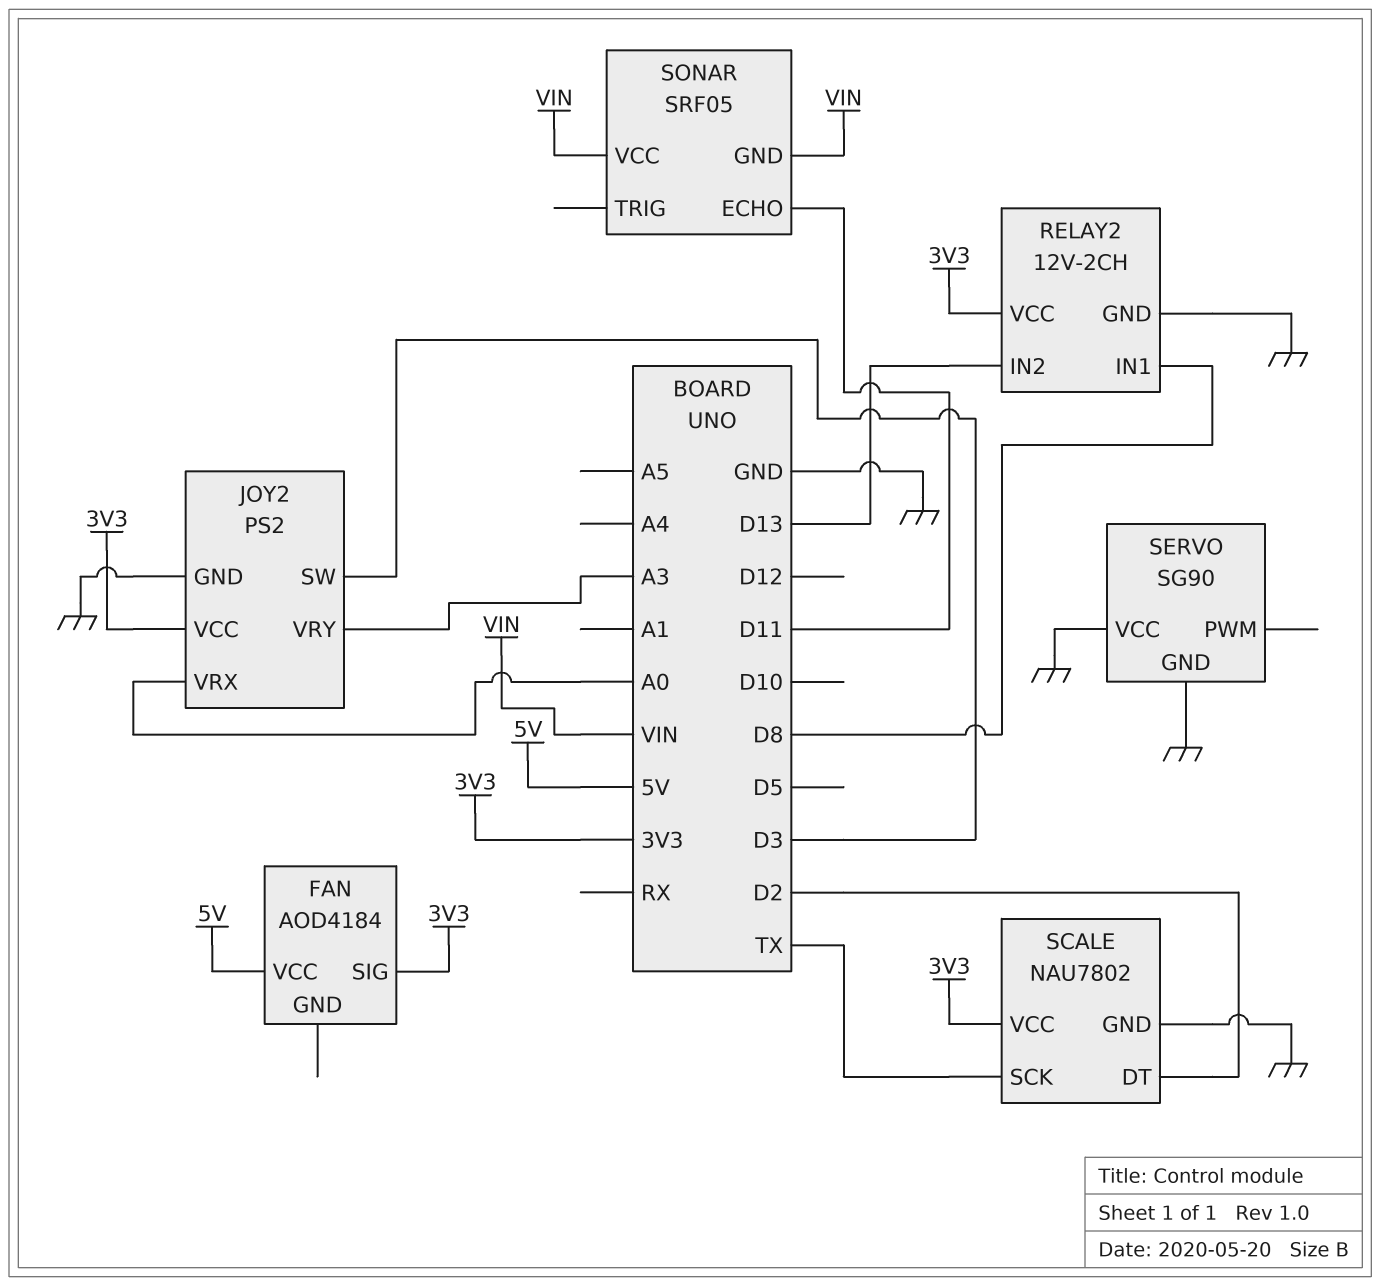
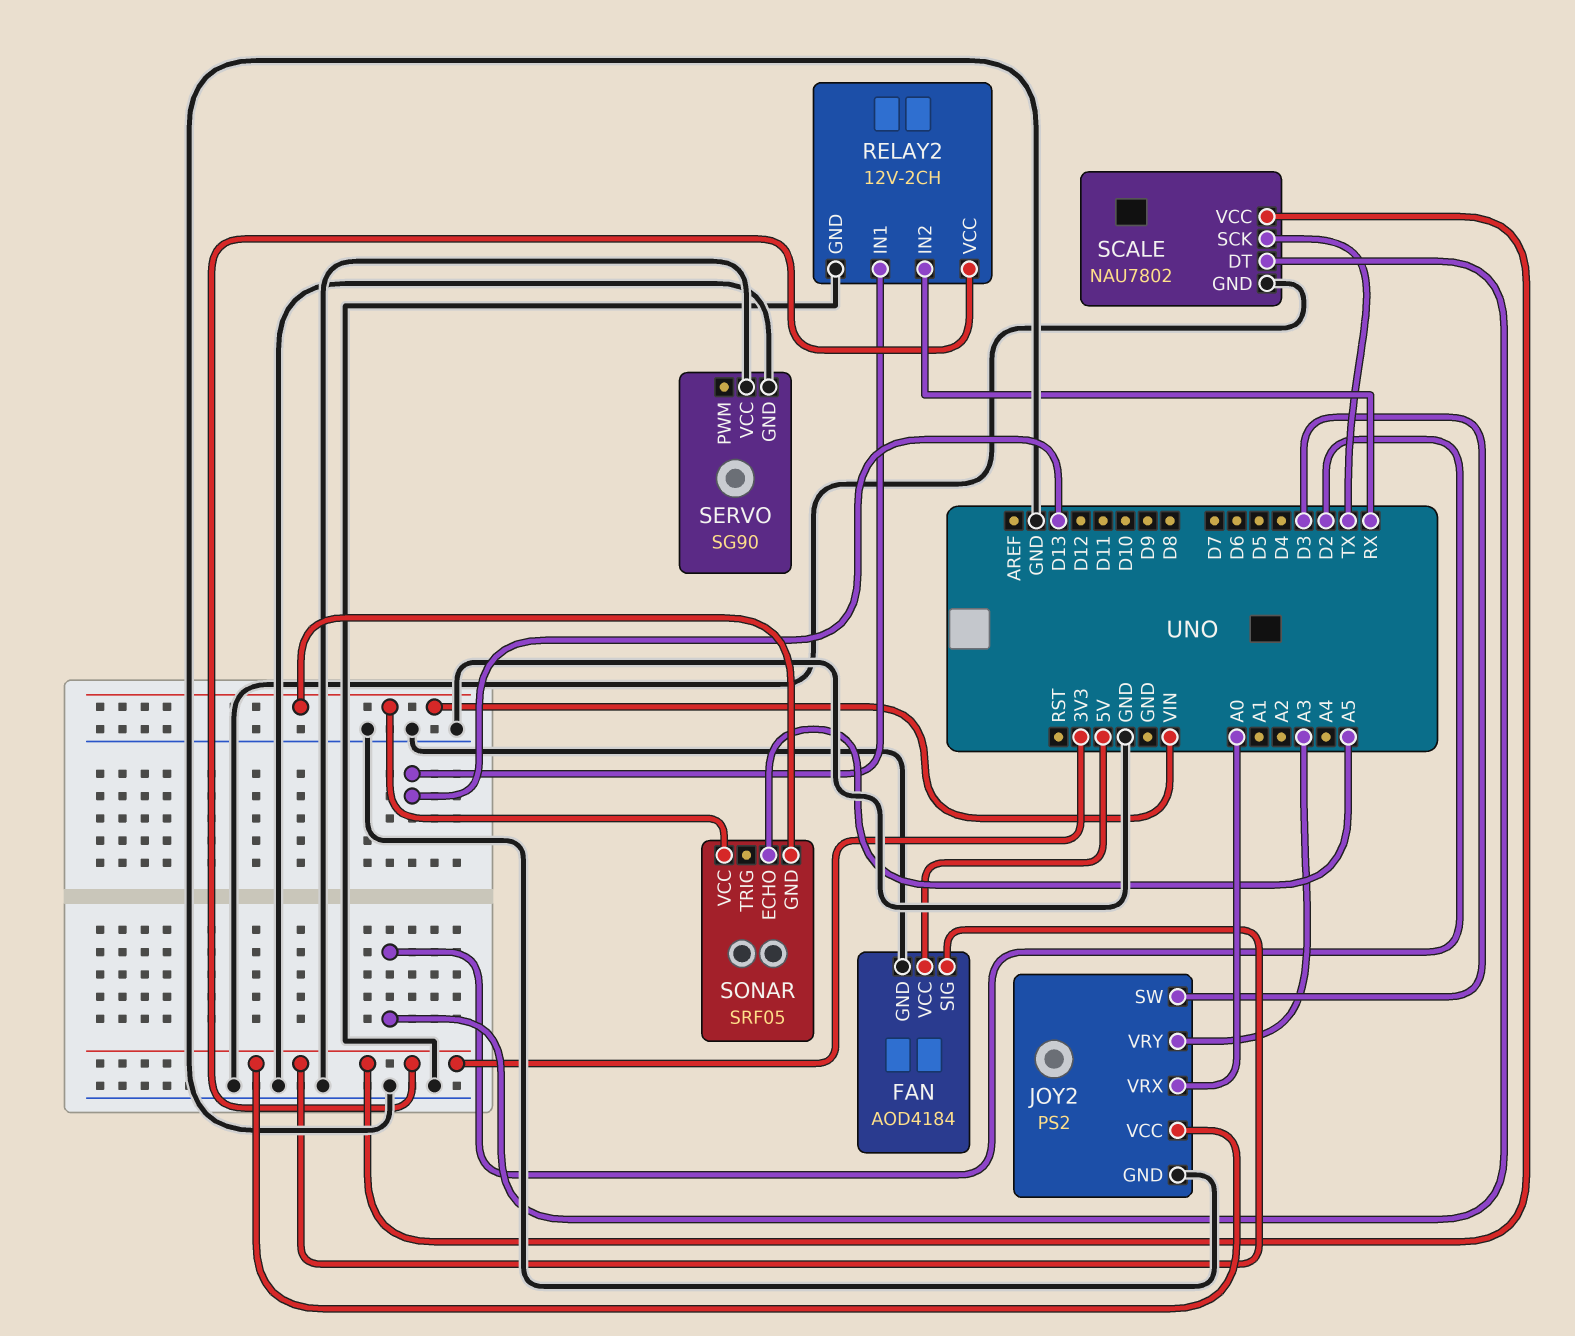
FAN pin GND: none -> GND
RELAY2 pin IN1: D8 -> D13
RELAY2 pin IN2: D13 -> RX
SONAR pin ECHO: D11 -> A5

